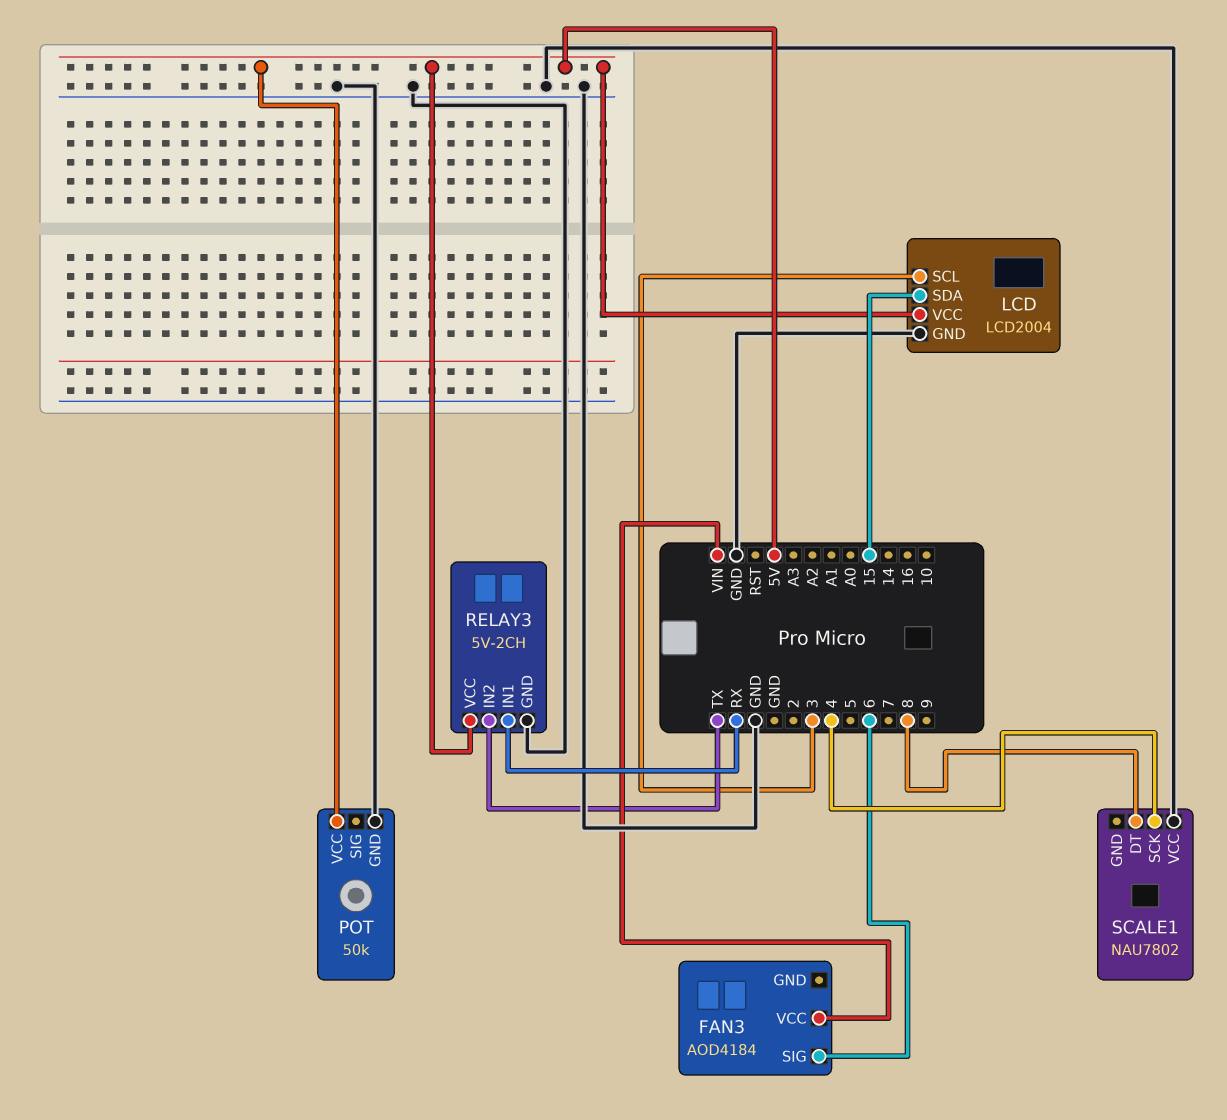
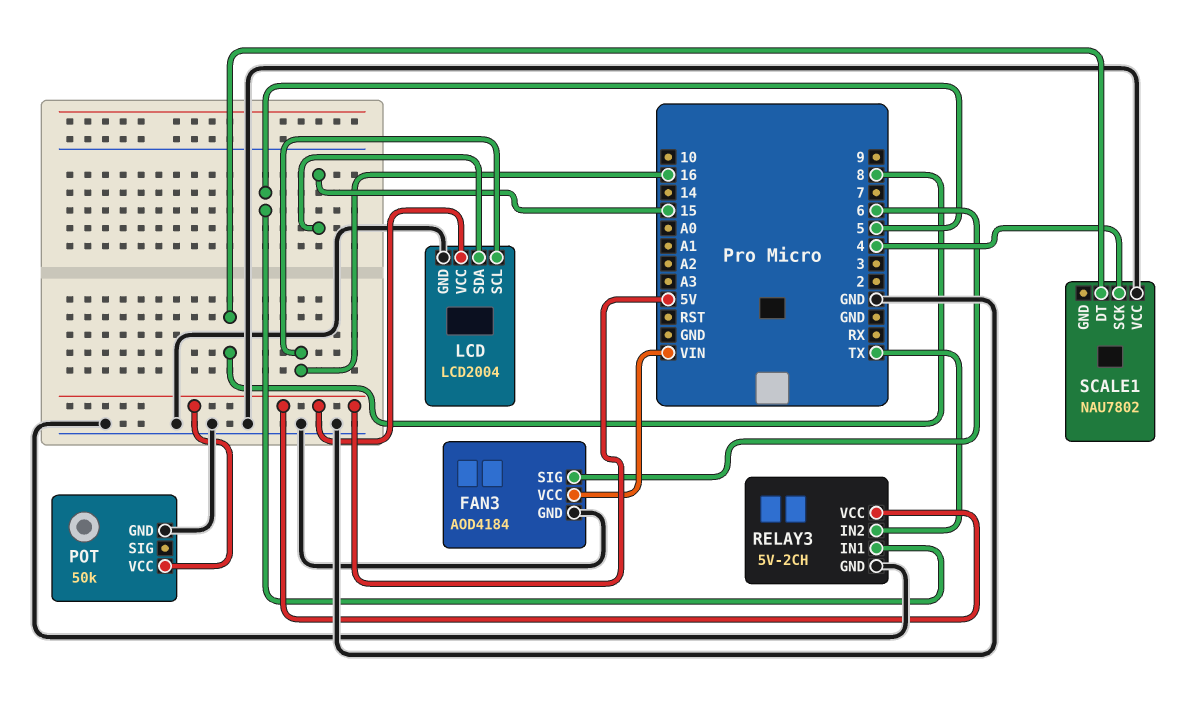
FAN3 pin GND: none -> GND
LCD pin SCL: 3 -> 16
RELAY3 pin IN1: RX -> 5

